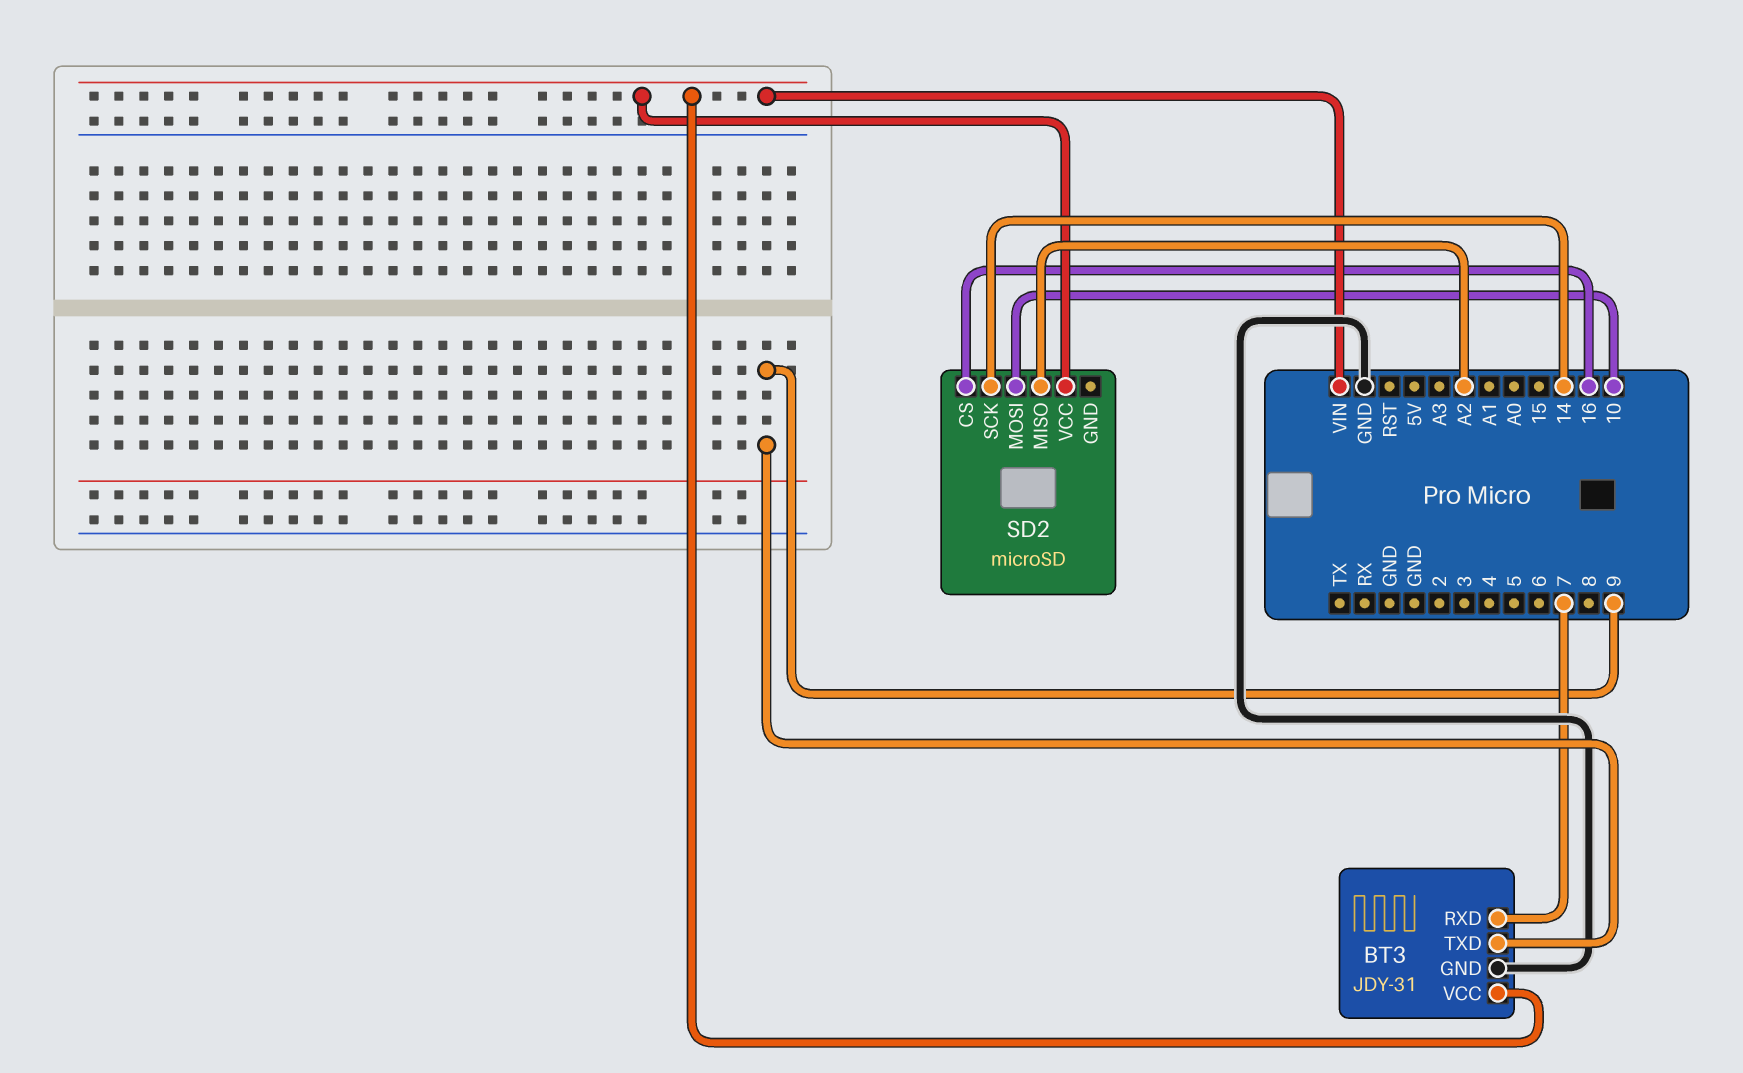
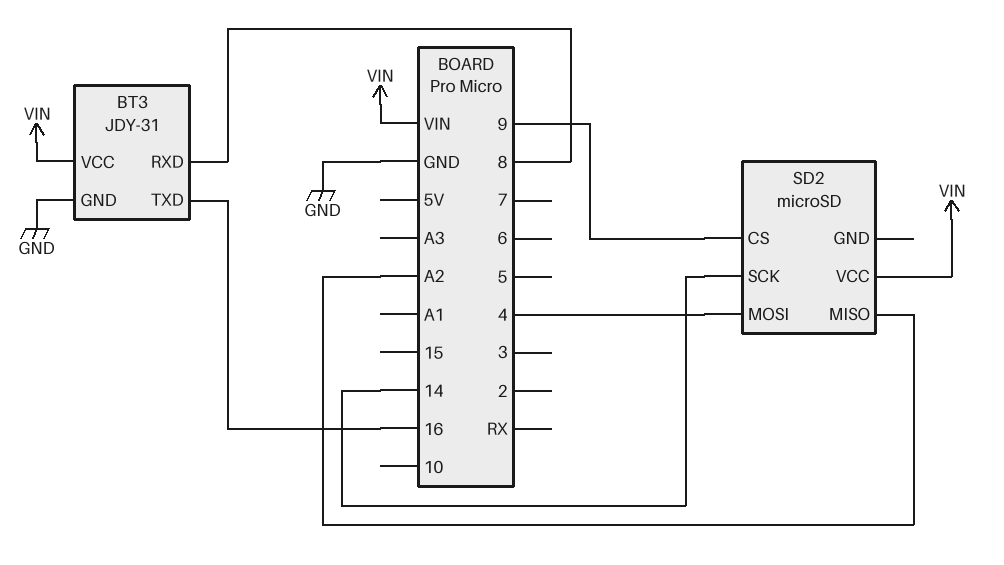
BT3 pin RXD: 7 -> 8
BT3 pin TXD: 9 -> 16
SD2 pin CS: 16 -> 9
SD2 pin MOSI: 10 -> 4

